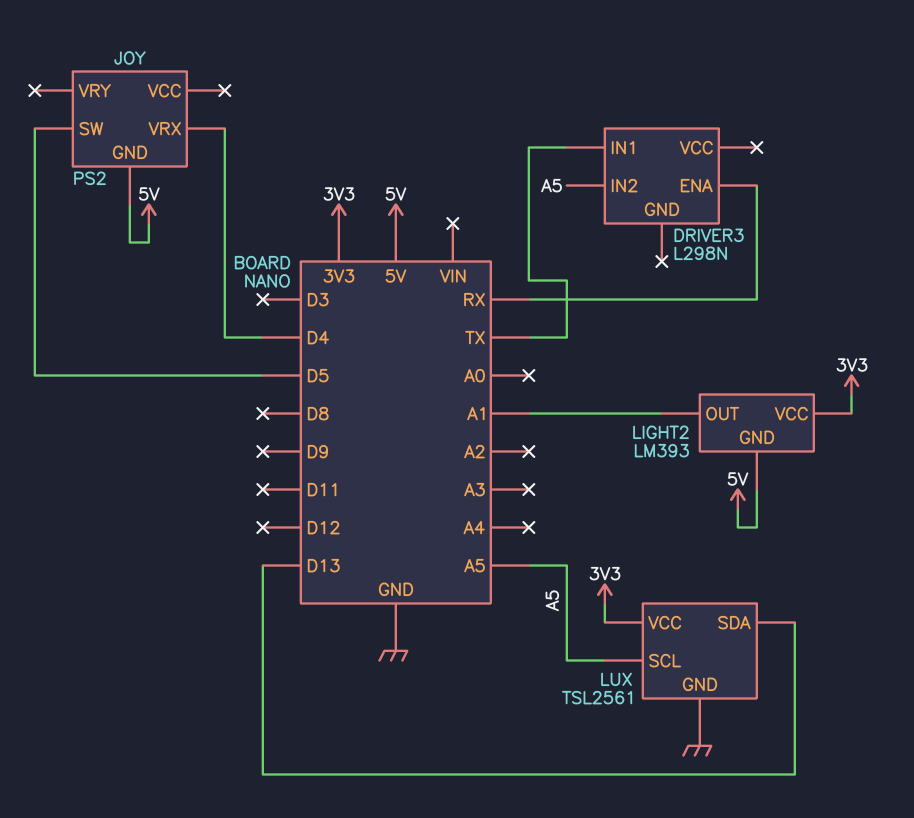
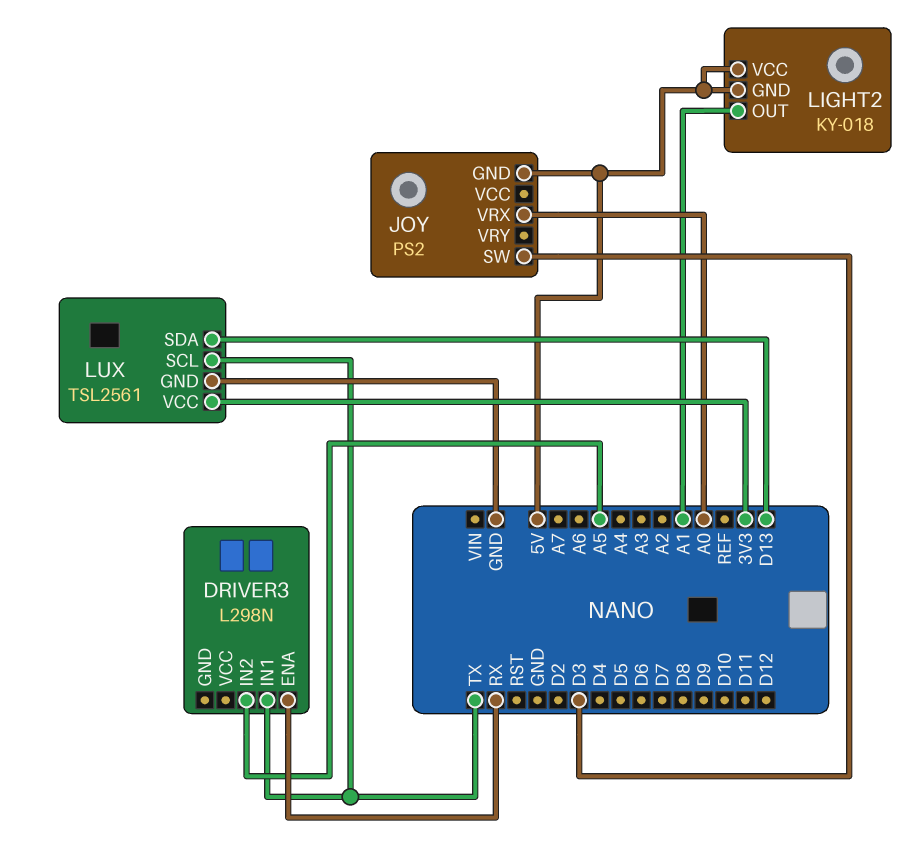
JOY pin SW: D5 -> D3
JOY pin VRX: D4 -> A0
LIGHT2: LM393 -> KY-018
LIGHT2 pin VCC: 3V3 -> 5V
LUX pin SCL: A5 -> TX

